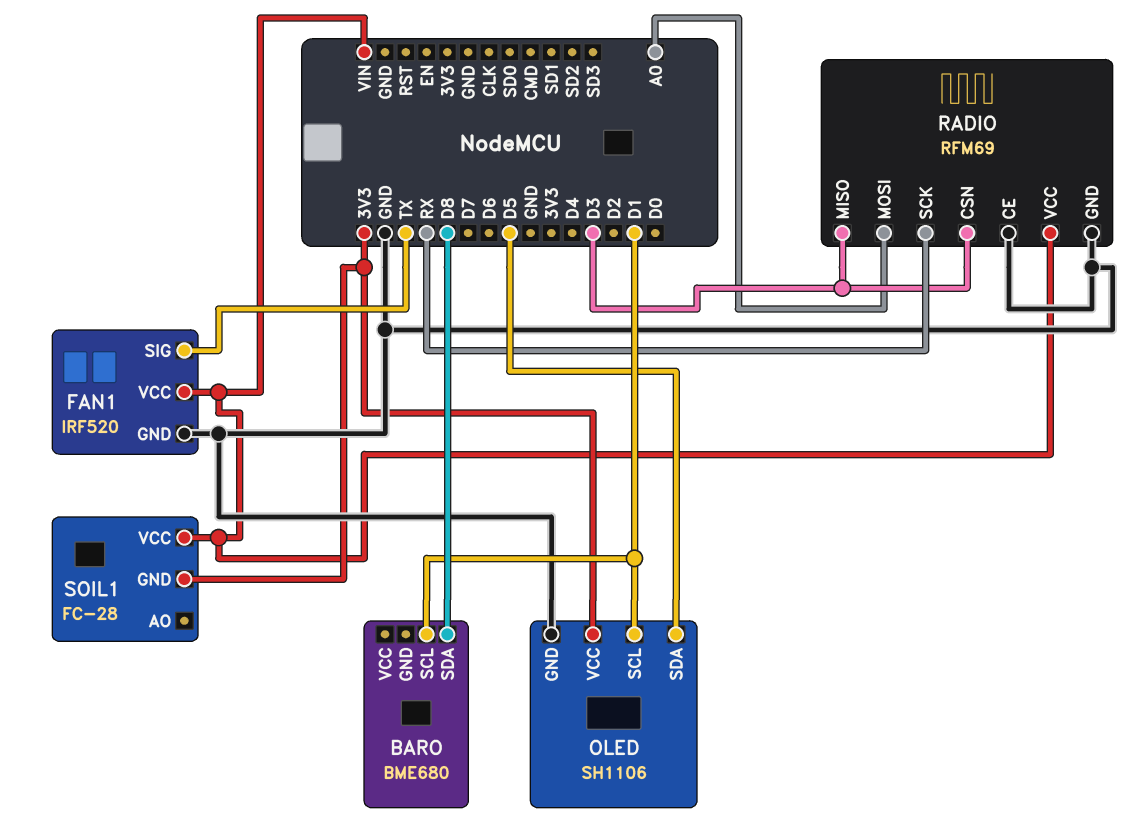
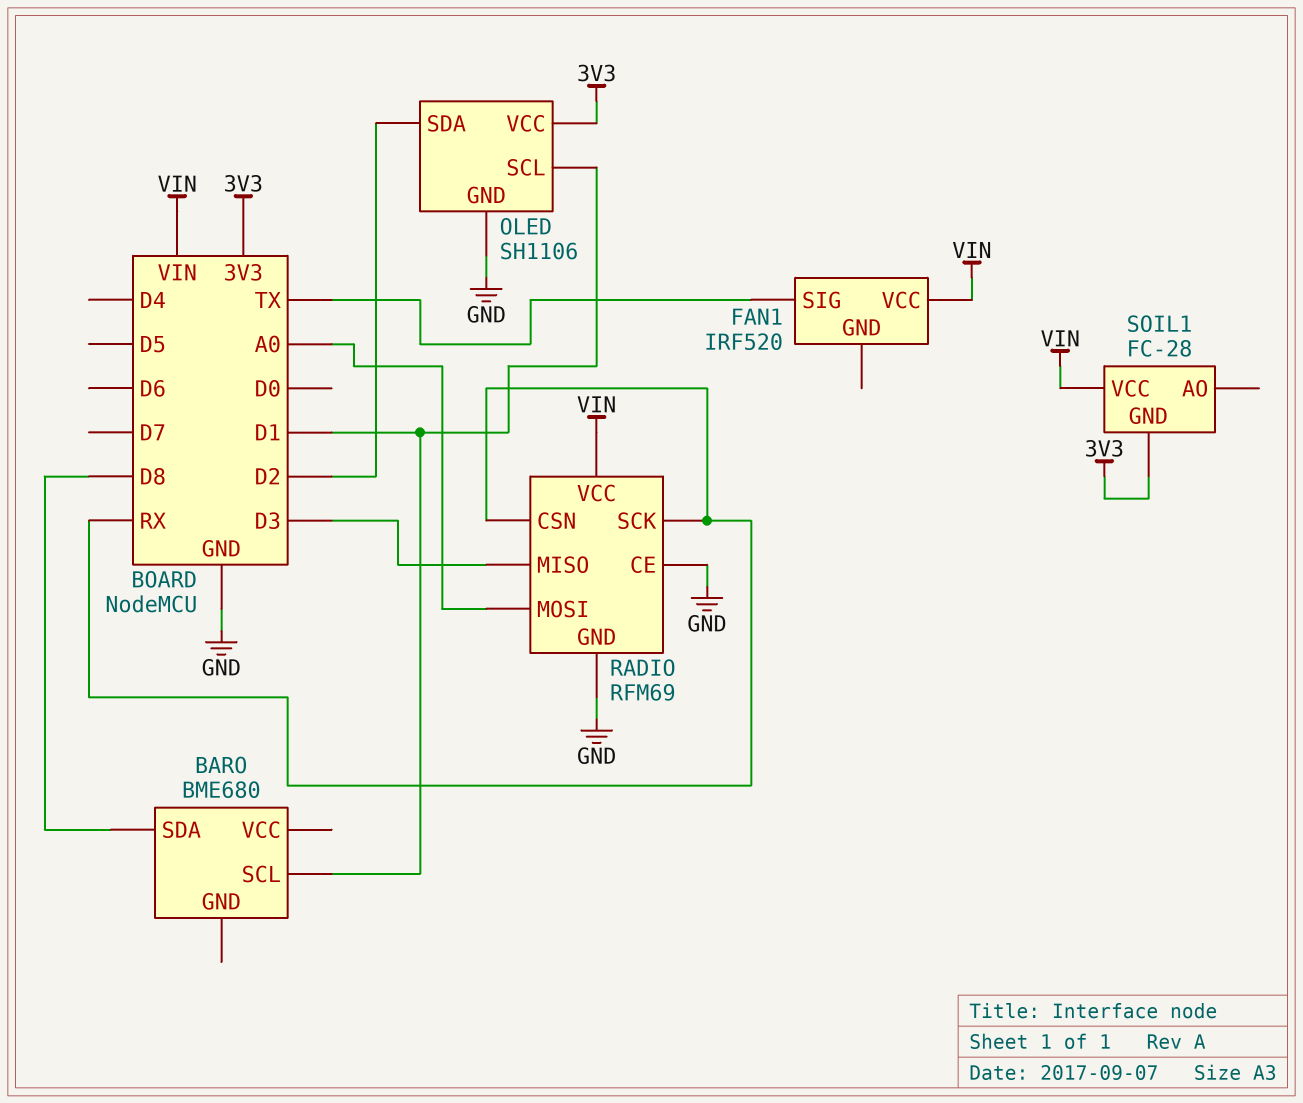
FAN1 pin GND: GND -> none
OLED pin SDA: D5 -> D2
RADIO pin CSN: D3 -> RX

